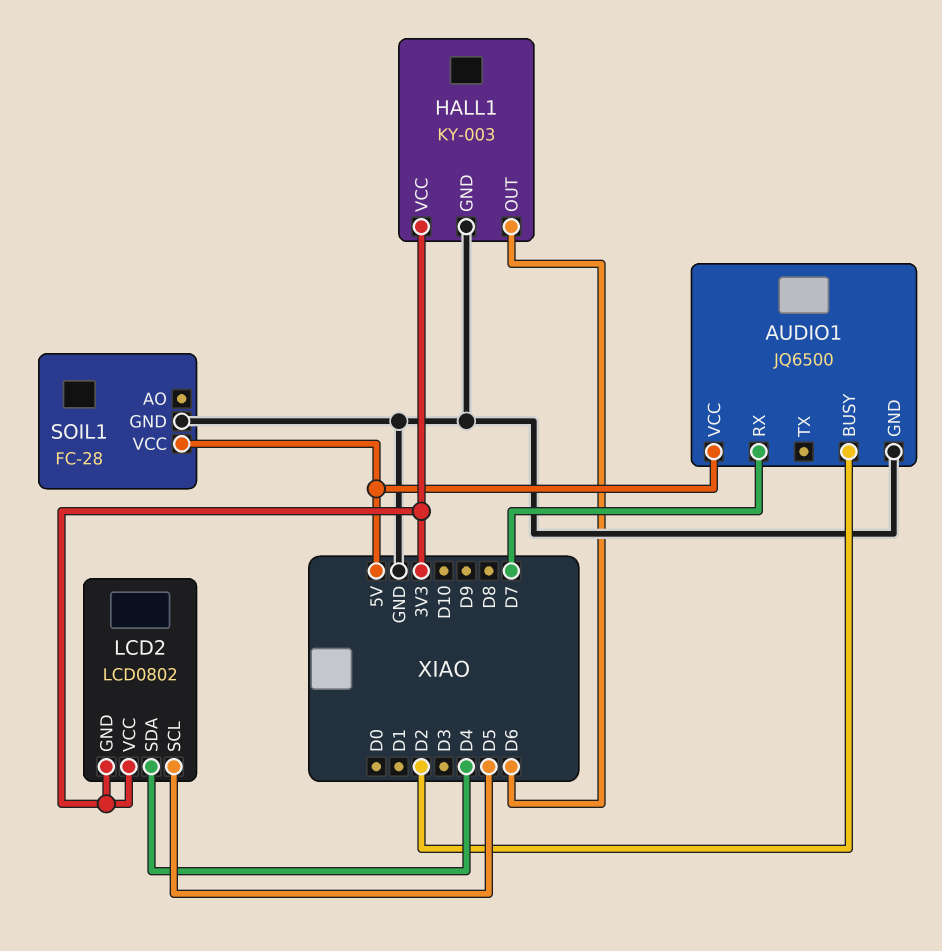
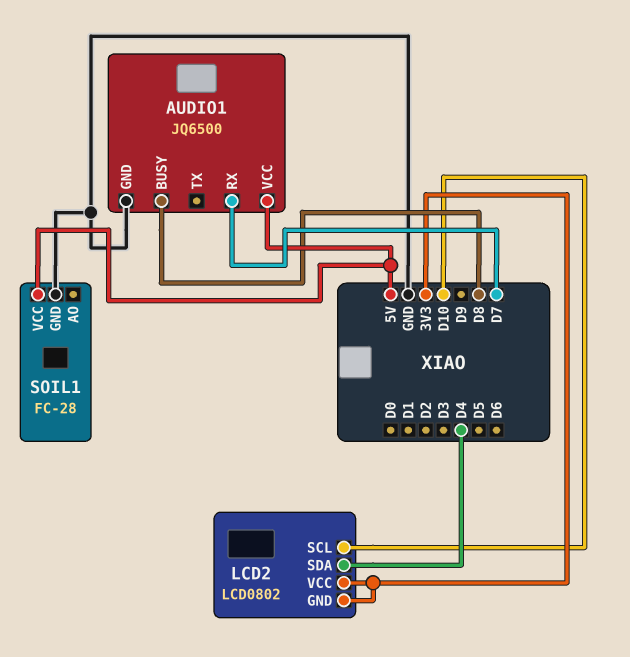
AUDIO1 pin BUSY: D2 -> D8
HALL1: KY-003 -> none
HALL1 pin GND: GND -> none
HALL1 pin OUT: D6 -> none
HALL1 pin VCC: 3V3 -> none
LCD2 pin SCL: D5 -> D10

